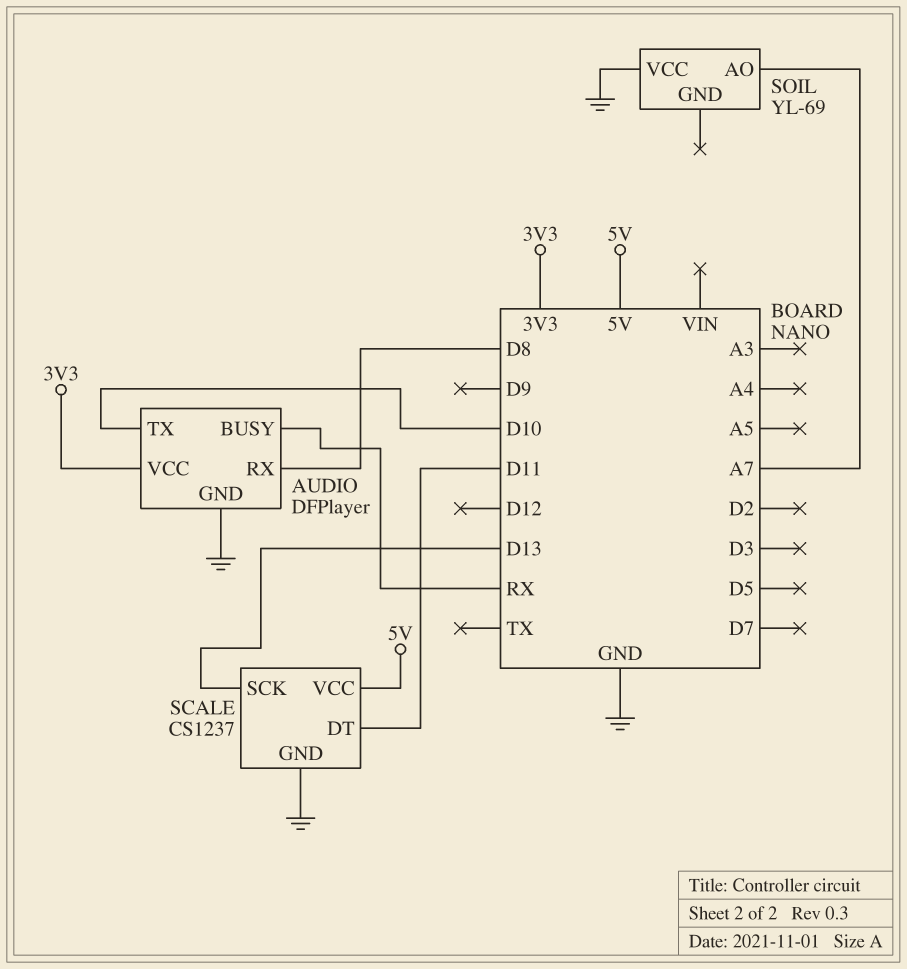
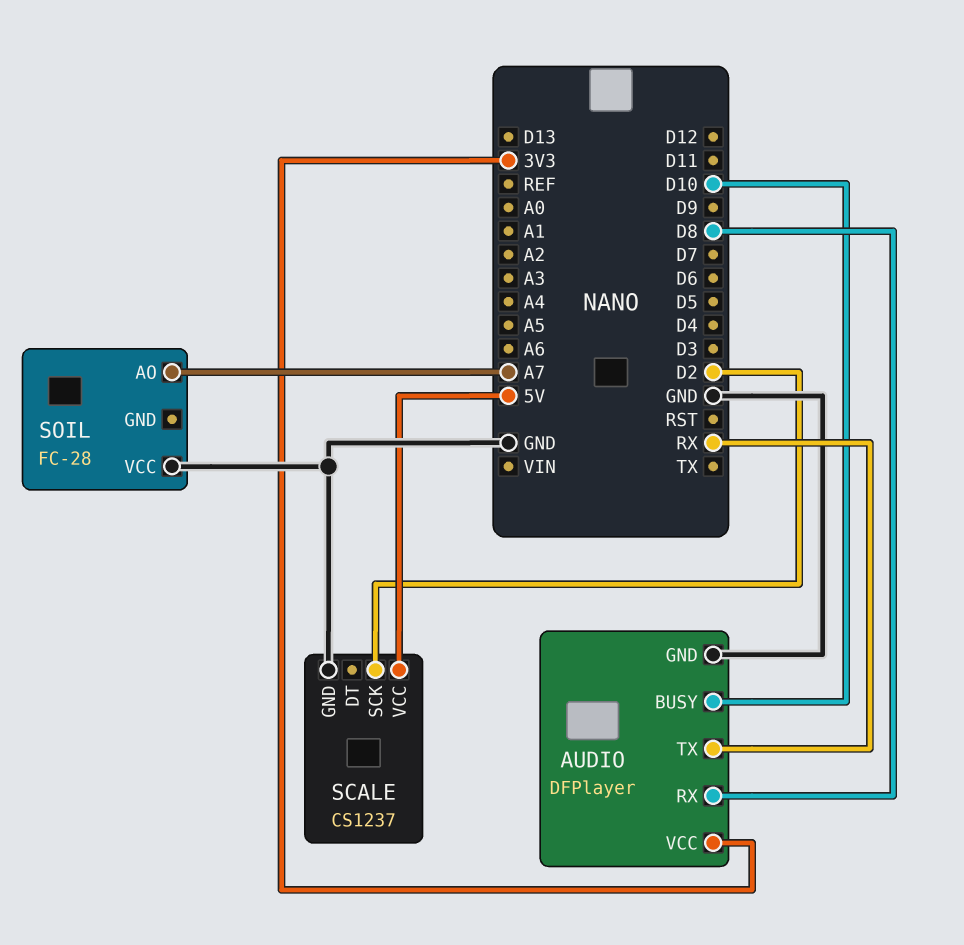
AUDIO pin BUSY: RX -> D10
AUDIO pin TX: D10 -> RX
SCALE pin DT: D11 -> none
SCALE pin SCK: D13 -> D2
SOIL: YL-69 -> FC-28

